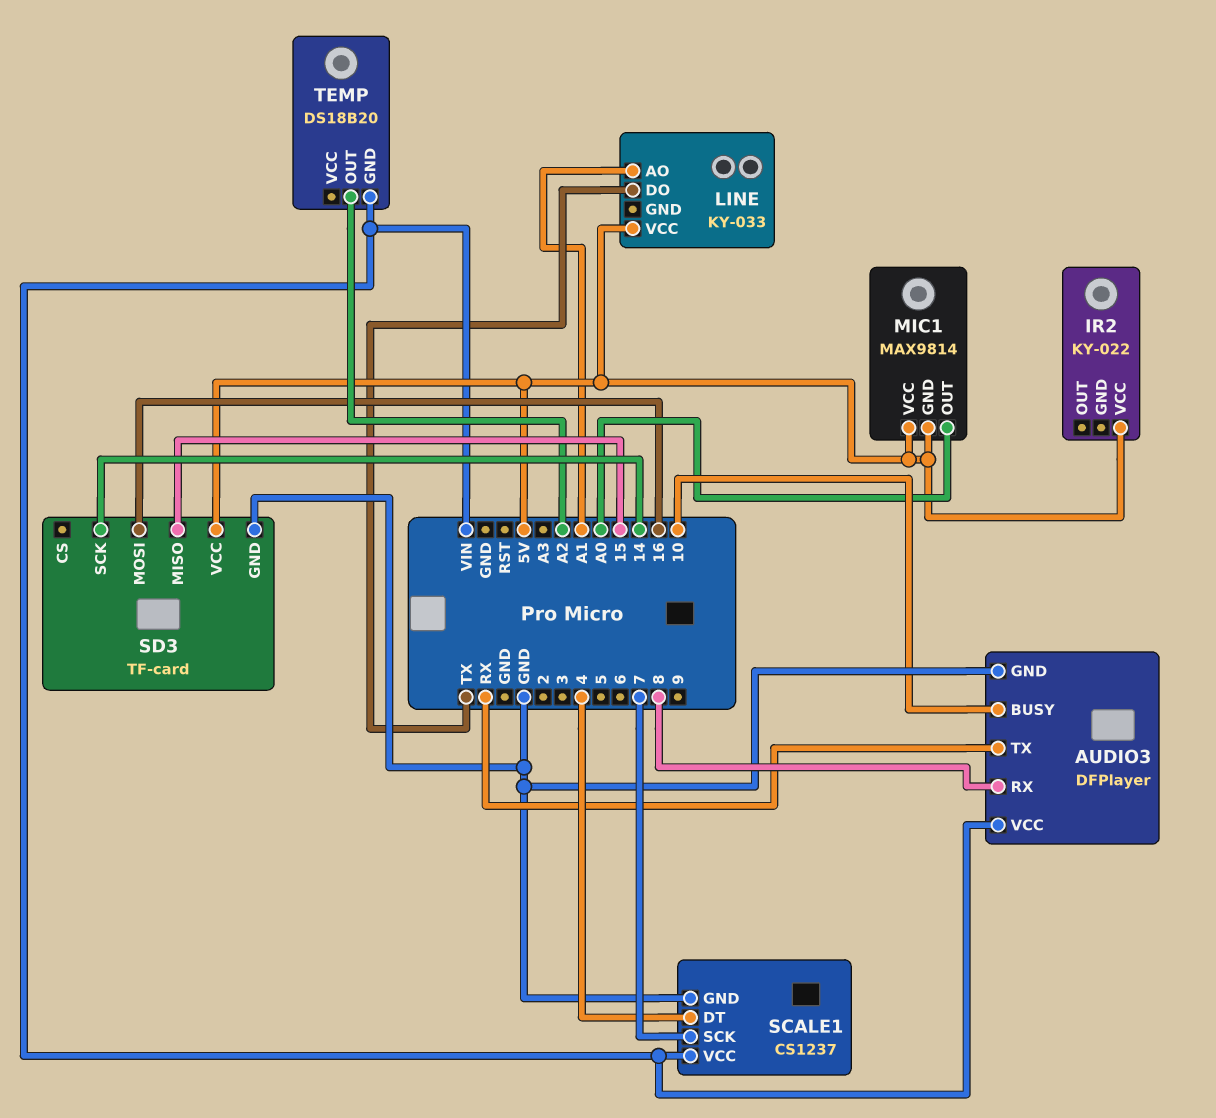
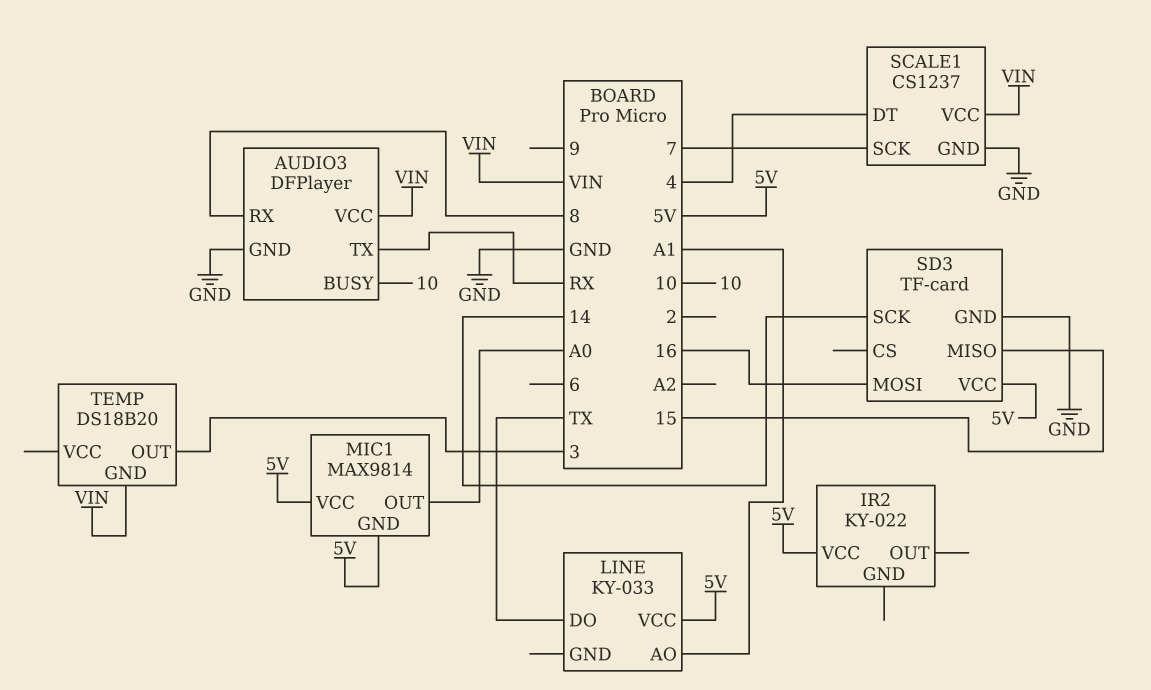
TEMP pin OUT: A2 -> 3

